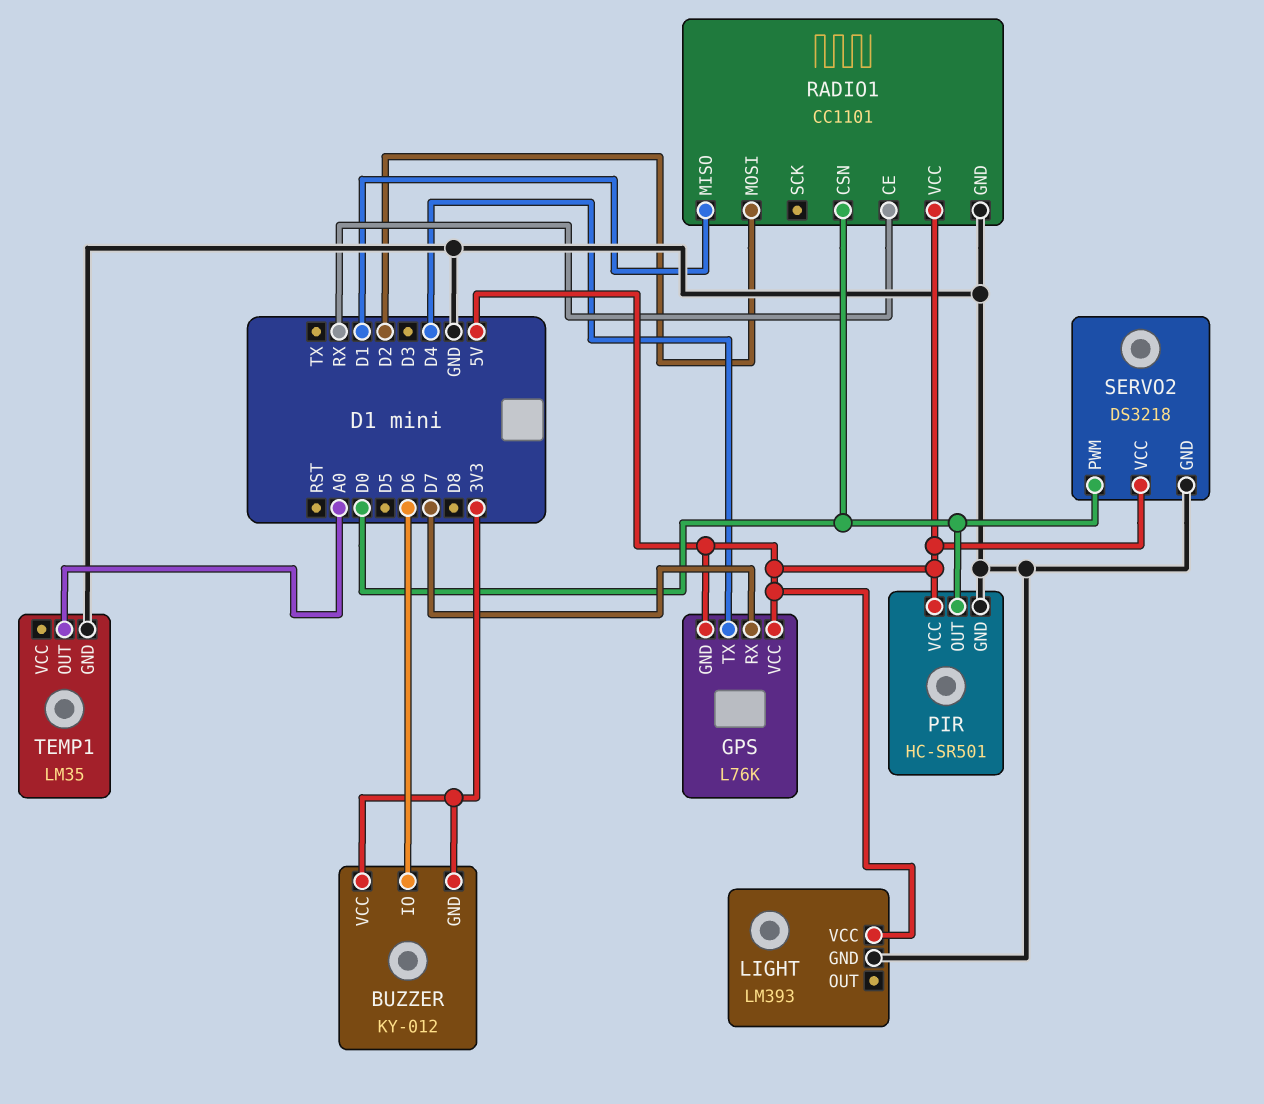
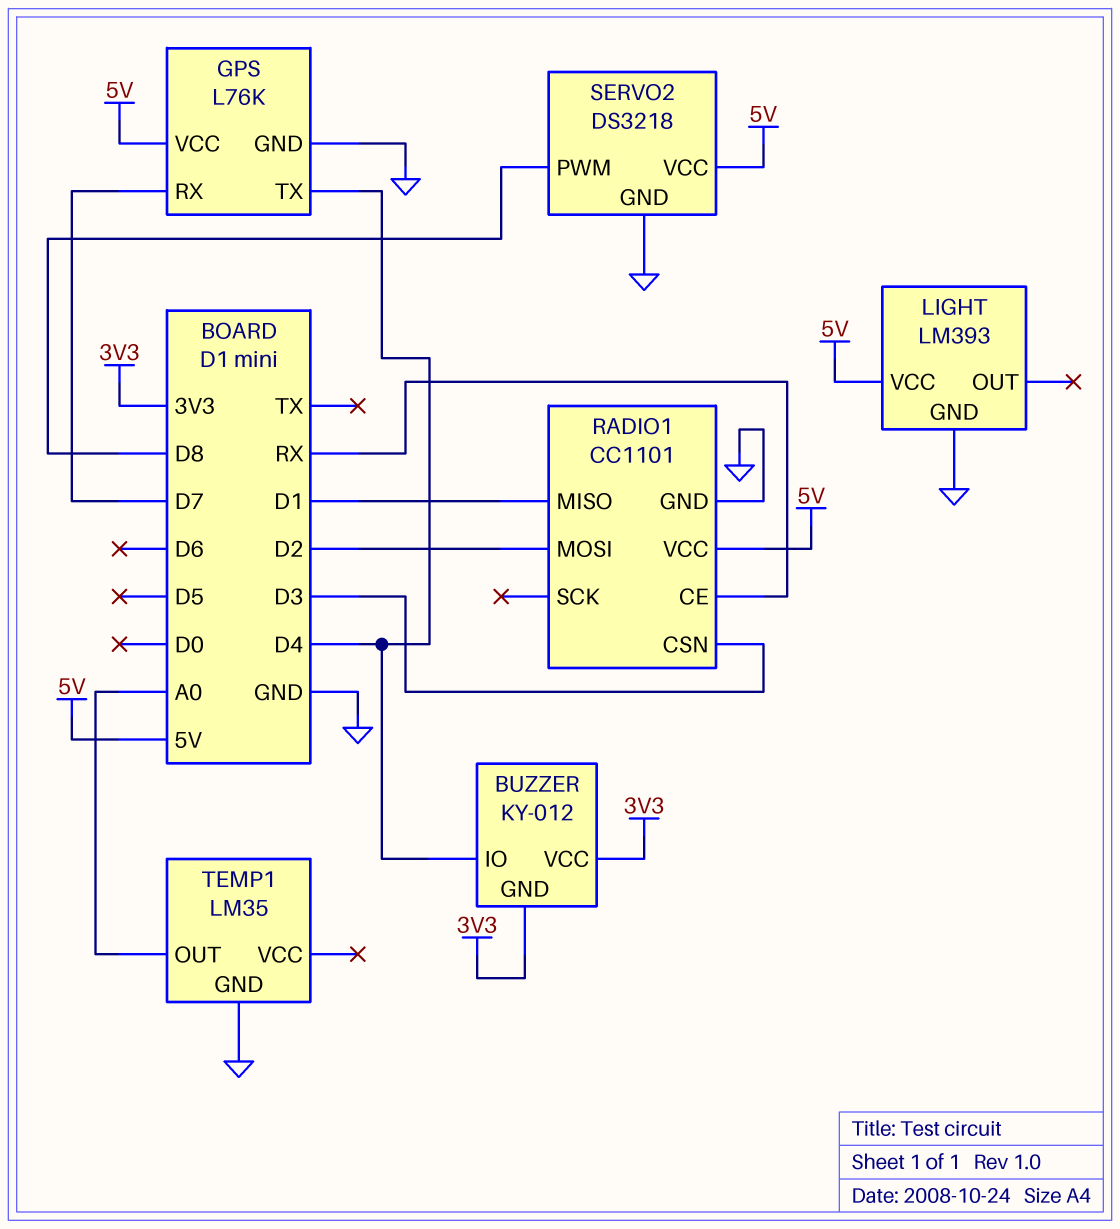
BUZZER pin IO: D6 -> D4
GPS pin GND: 5V -> GND
PIR: HC-SR501 -> none
PIR pin GND: GND -> none
PIR pin OUT: D0 -> none
PIR pin VCC: 5V -> none
RADIO1 pin CSN: D0 -> D3
SERVO2 pin PWM: D0 -> D8

